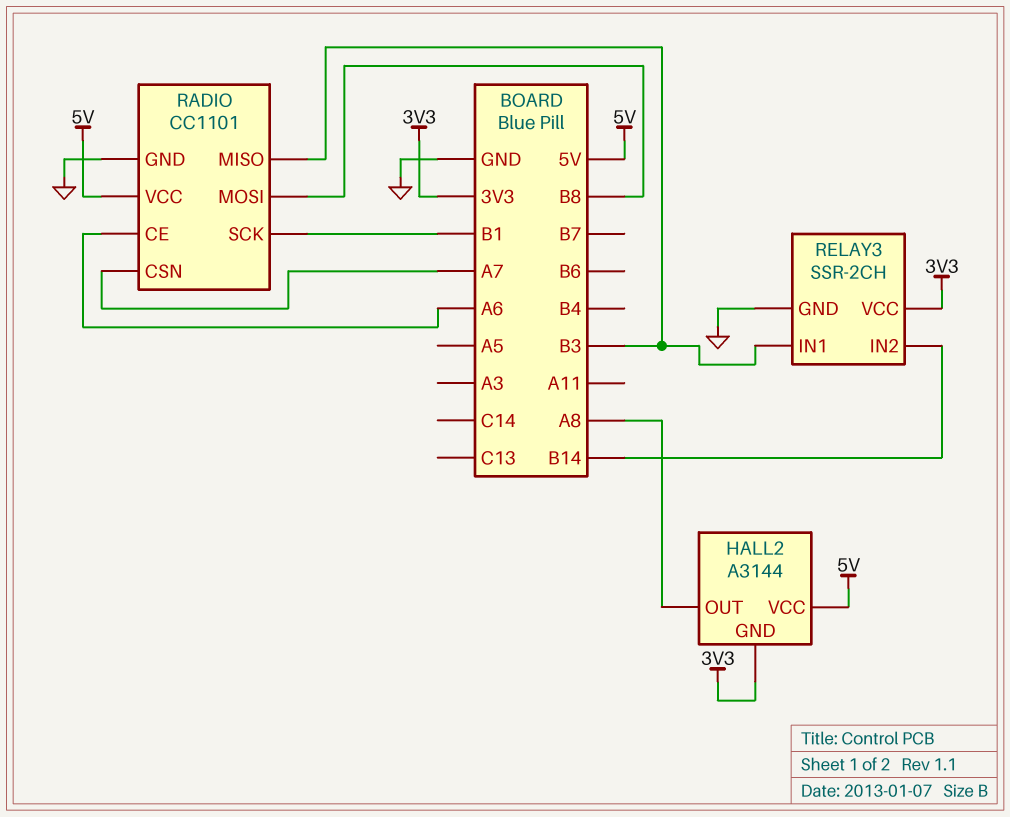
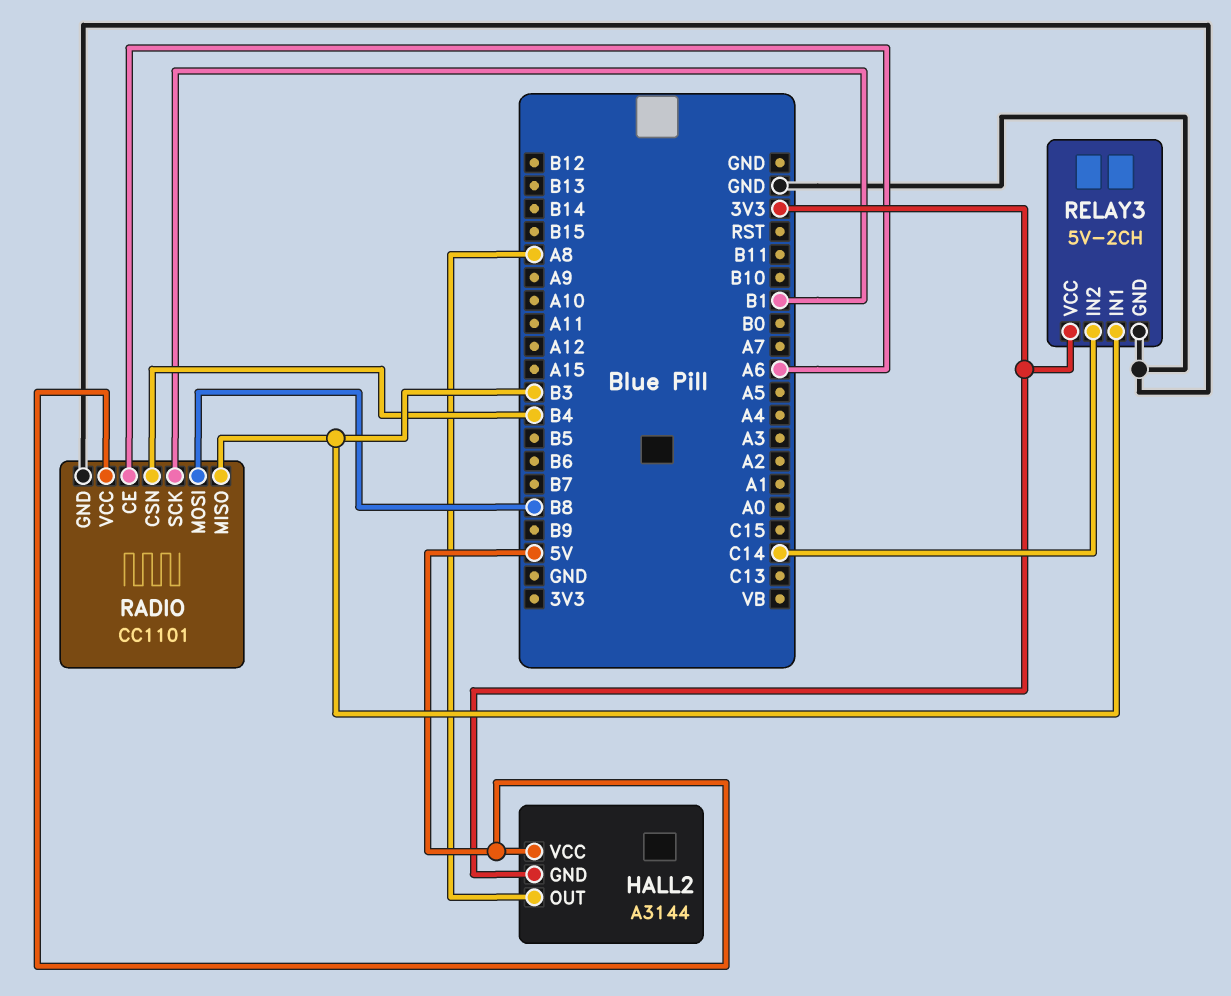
RADIO pin CSN: A7 -> B4
RELAY3: SSR-2CH -> 5V-2CH
RELAY3 pin IN2: B14 -> C14

